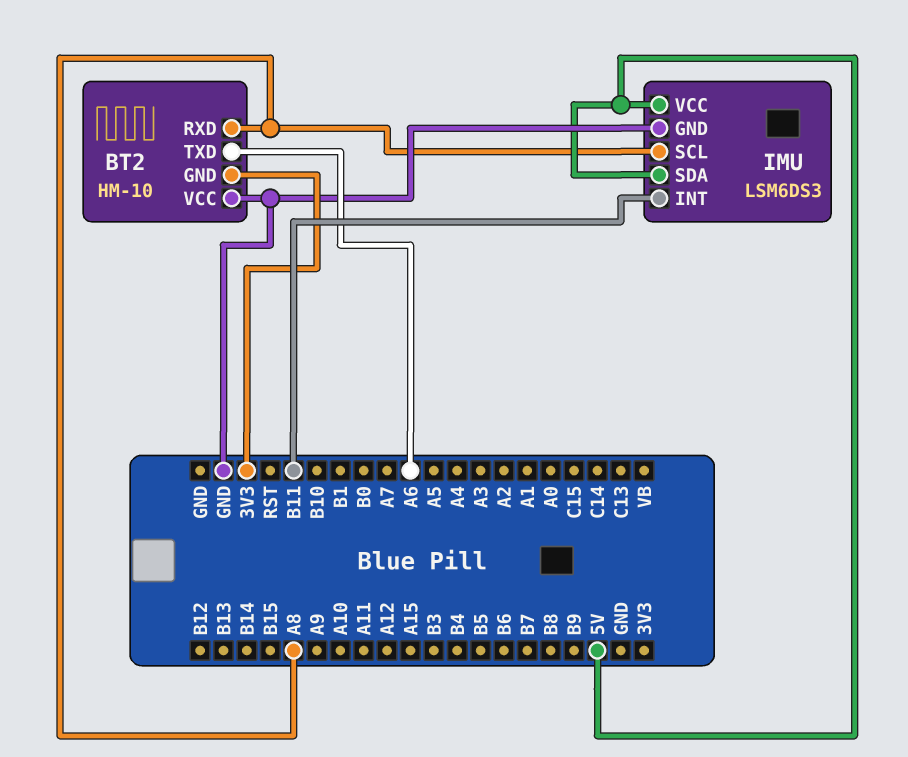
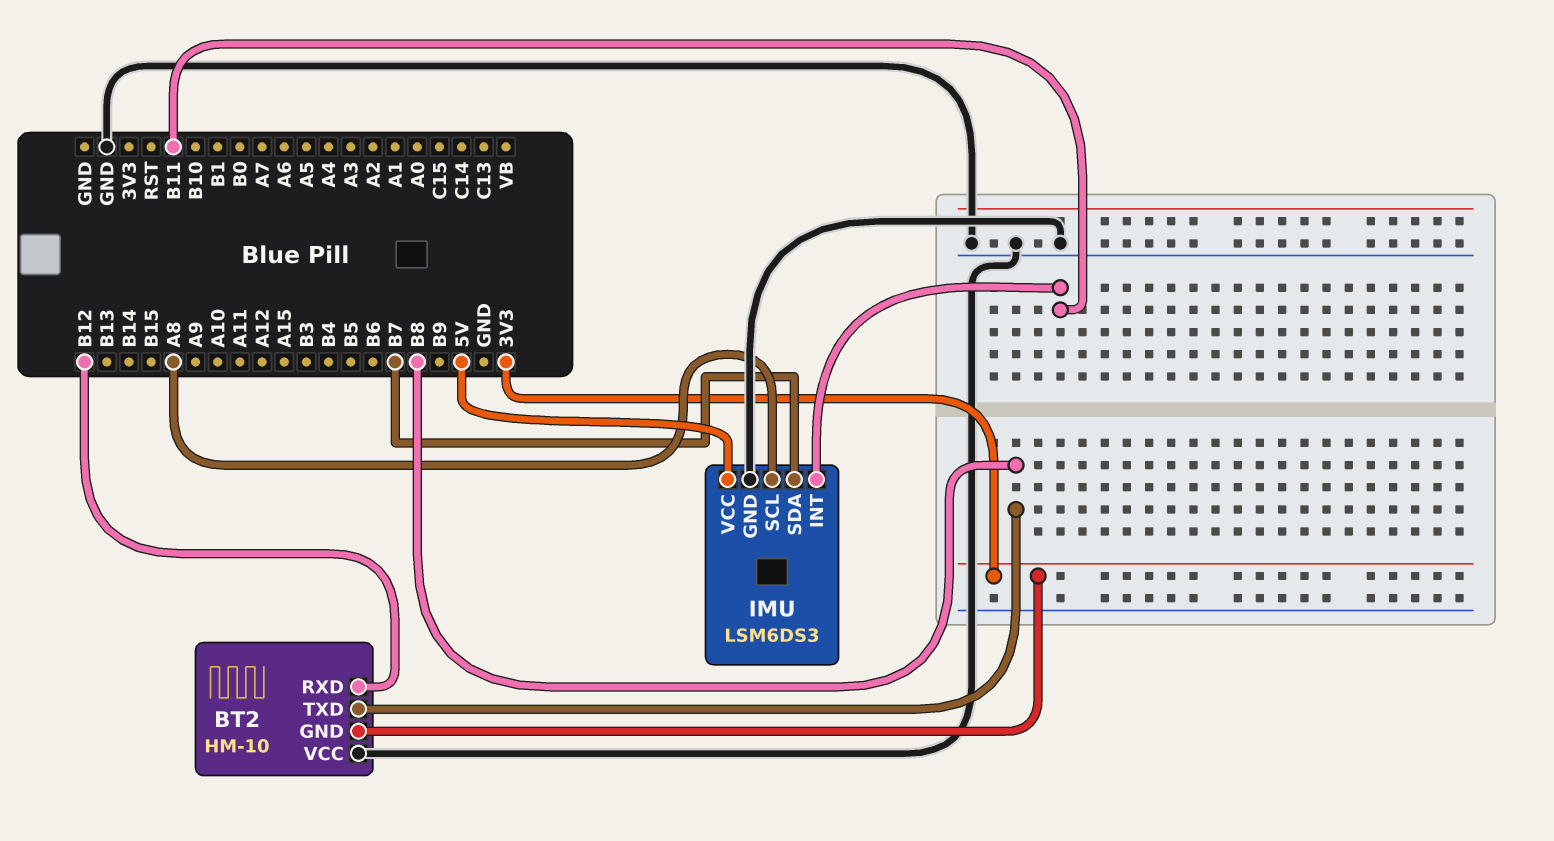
BT2 pin RXD: A8 -> B12
BT2 pin TXD: A6 -> B8
IMU pin SDA: 5V -> B7

